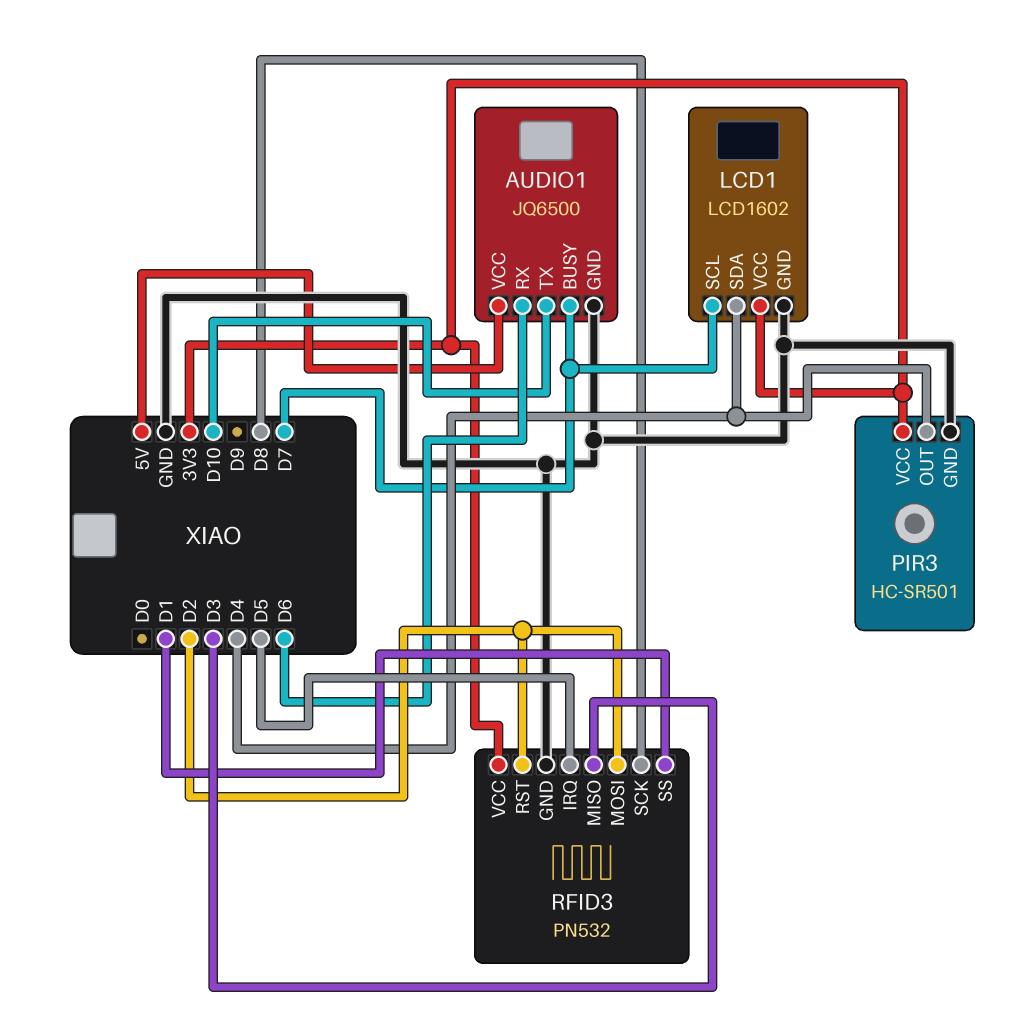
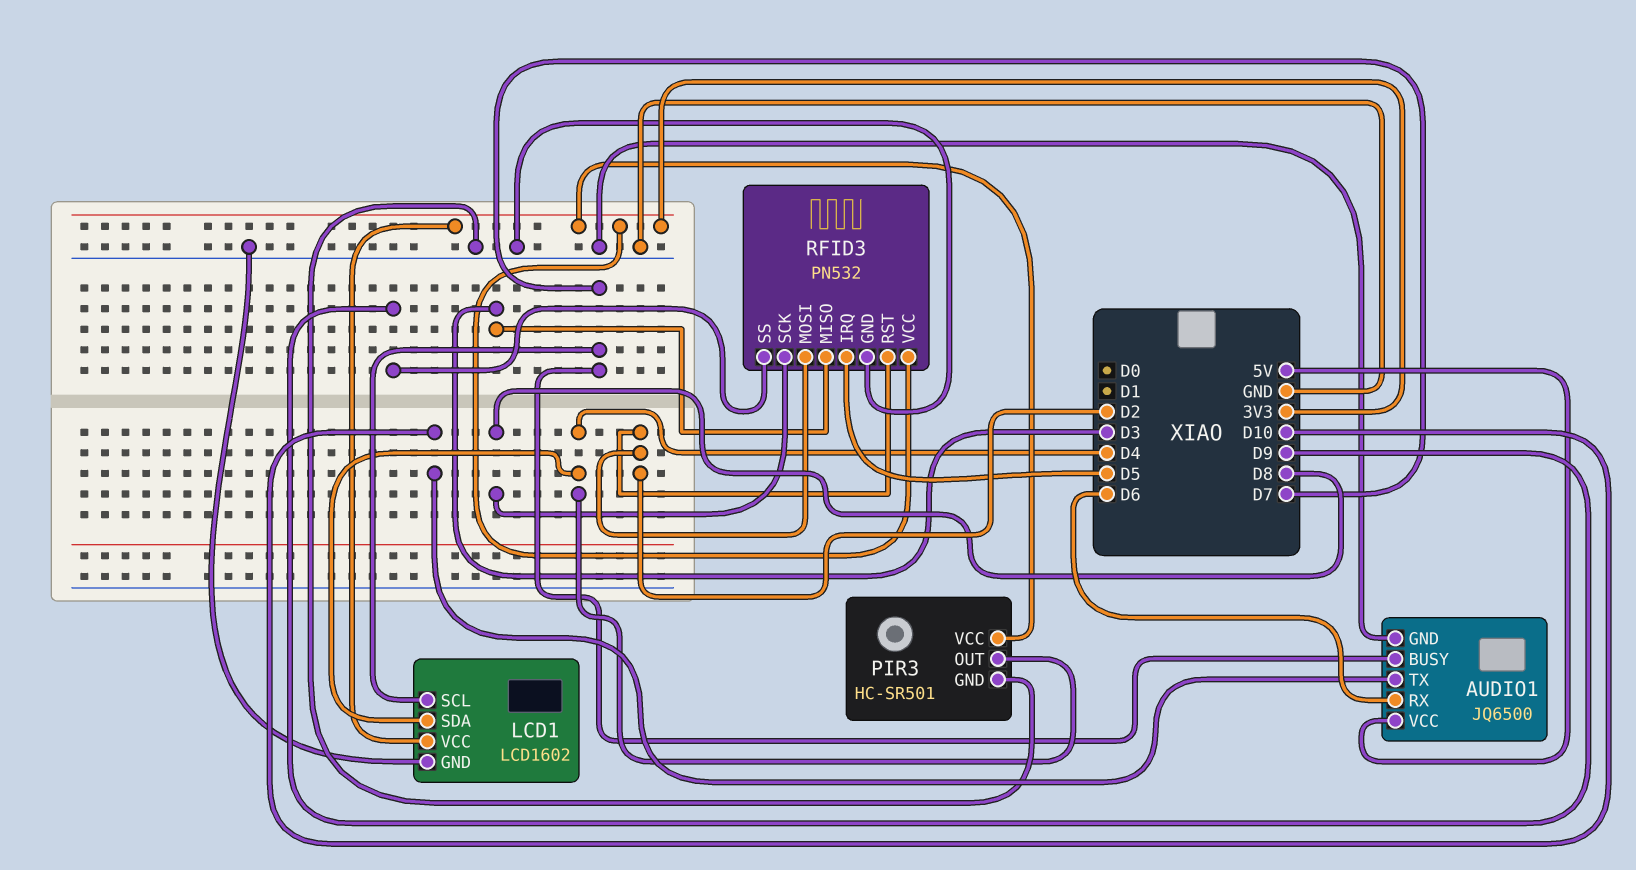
RFID3 pin SS: D1 -> D9

